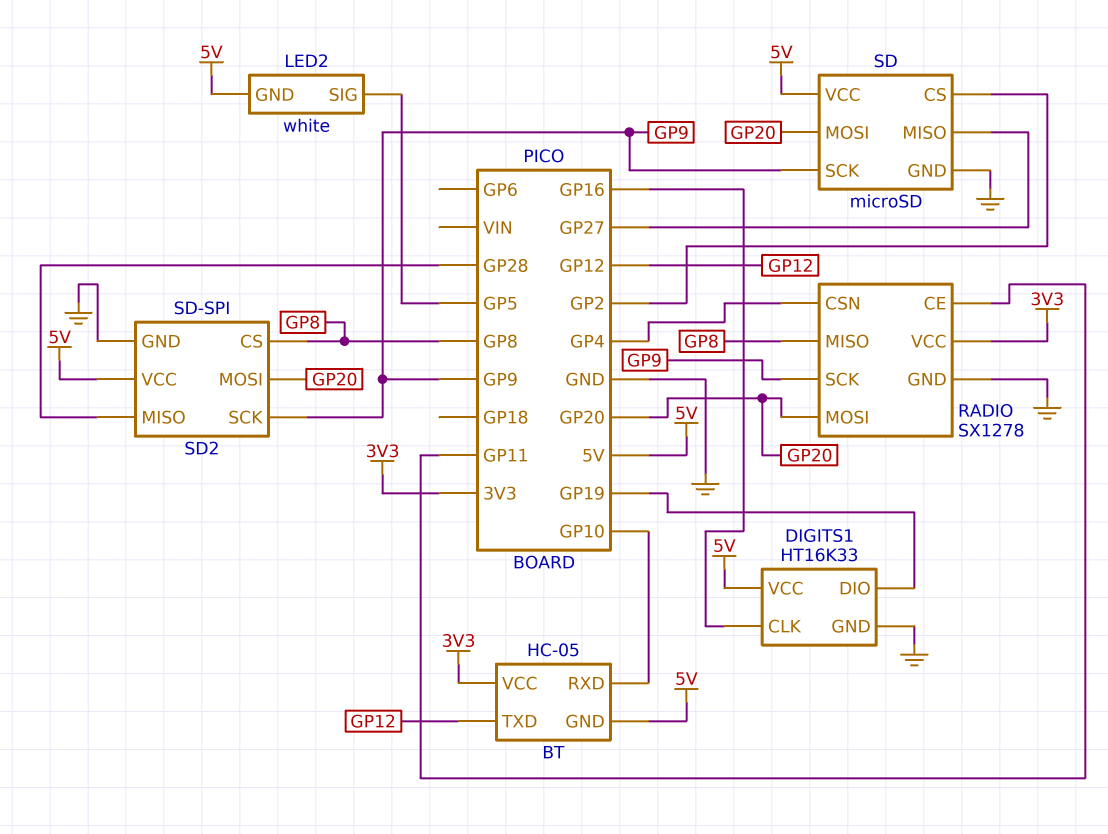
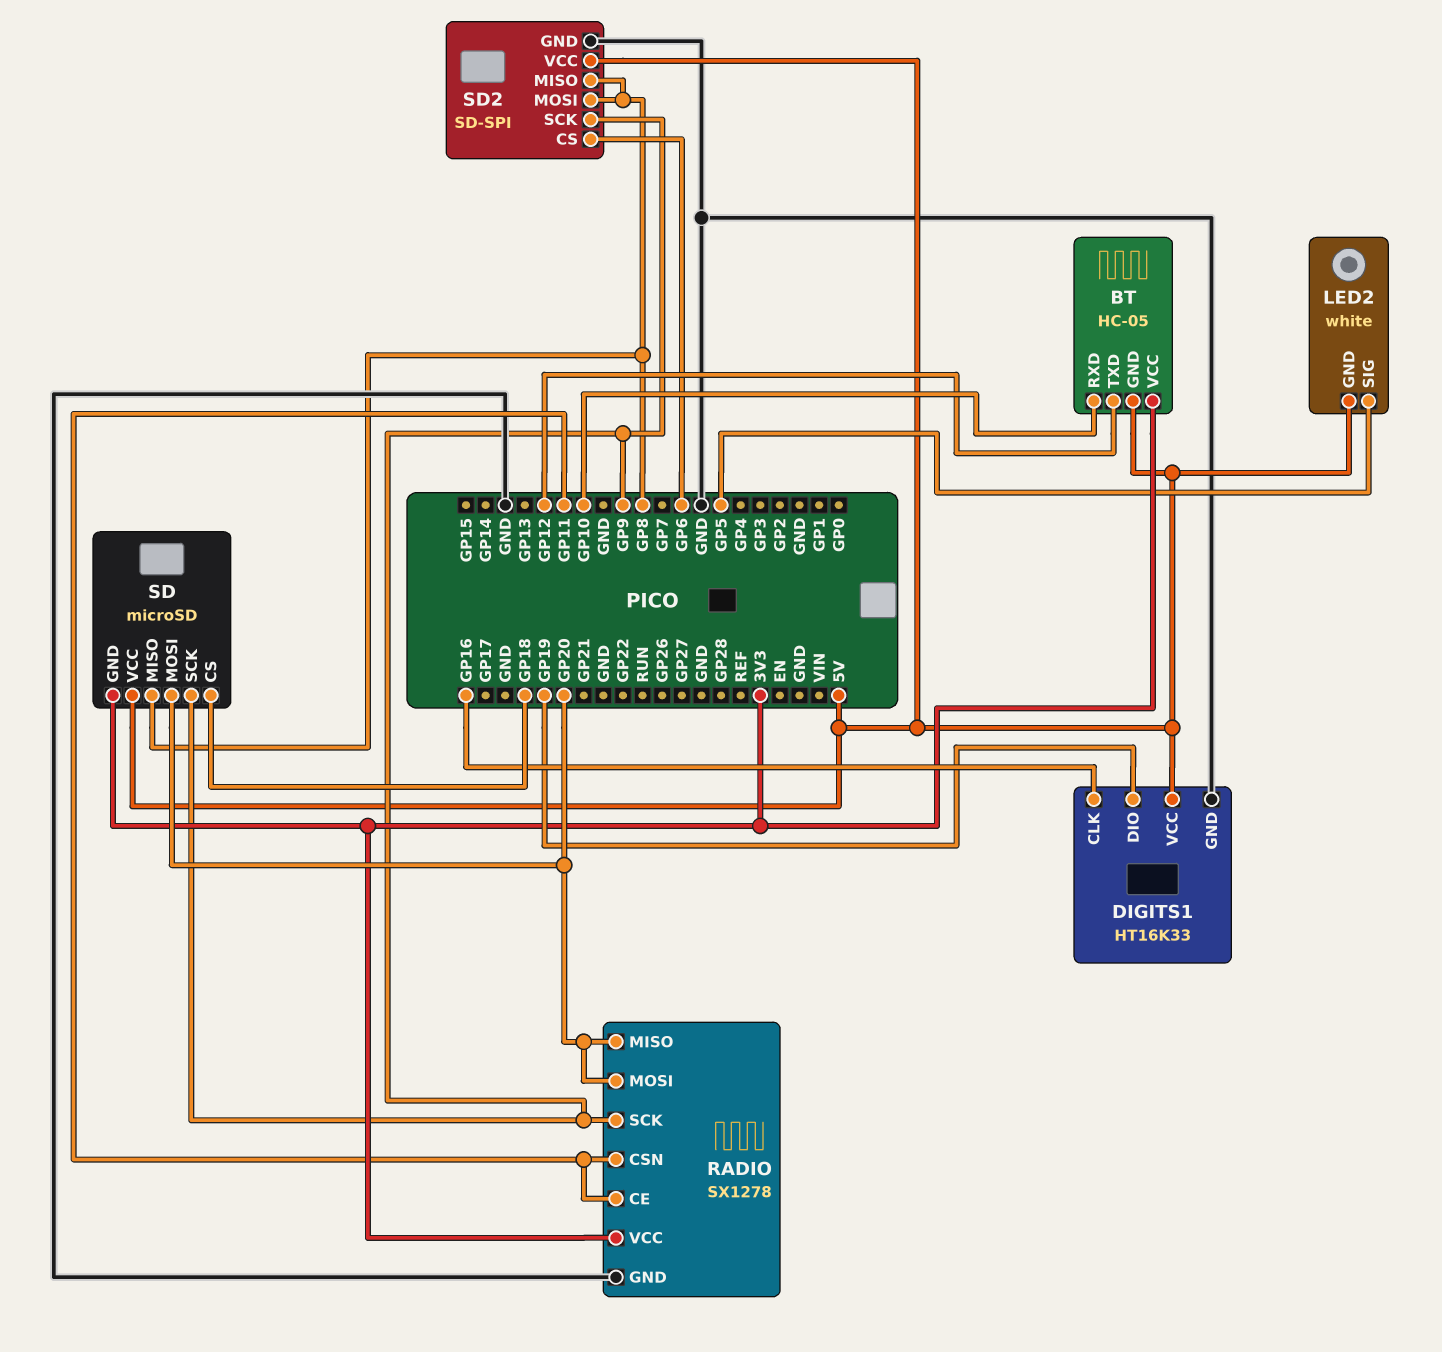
RADIO pin CSN: GP4 -> GP11
RADIO pin MISO: GP8 -> GP20
SD pin CS: GP2 -> GP18
SD pin GND: GND -> 3V3
SD pin MISO: GP27 -> GP8
SD2 pin CS: GP8 -> GP6
SD2 pin MISO: GP28 -> GP8
SD2 pin MOSI: GP20 -> GP8

